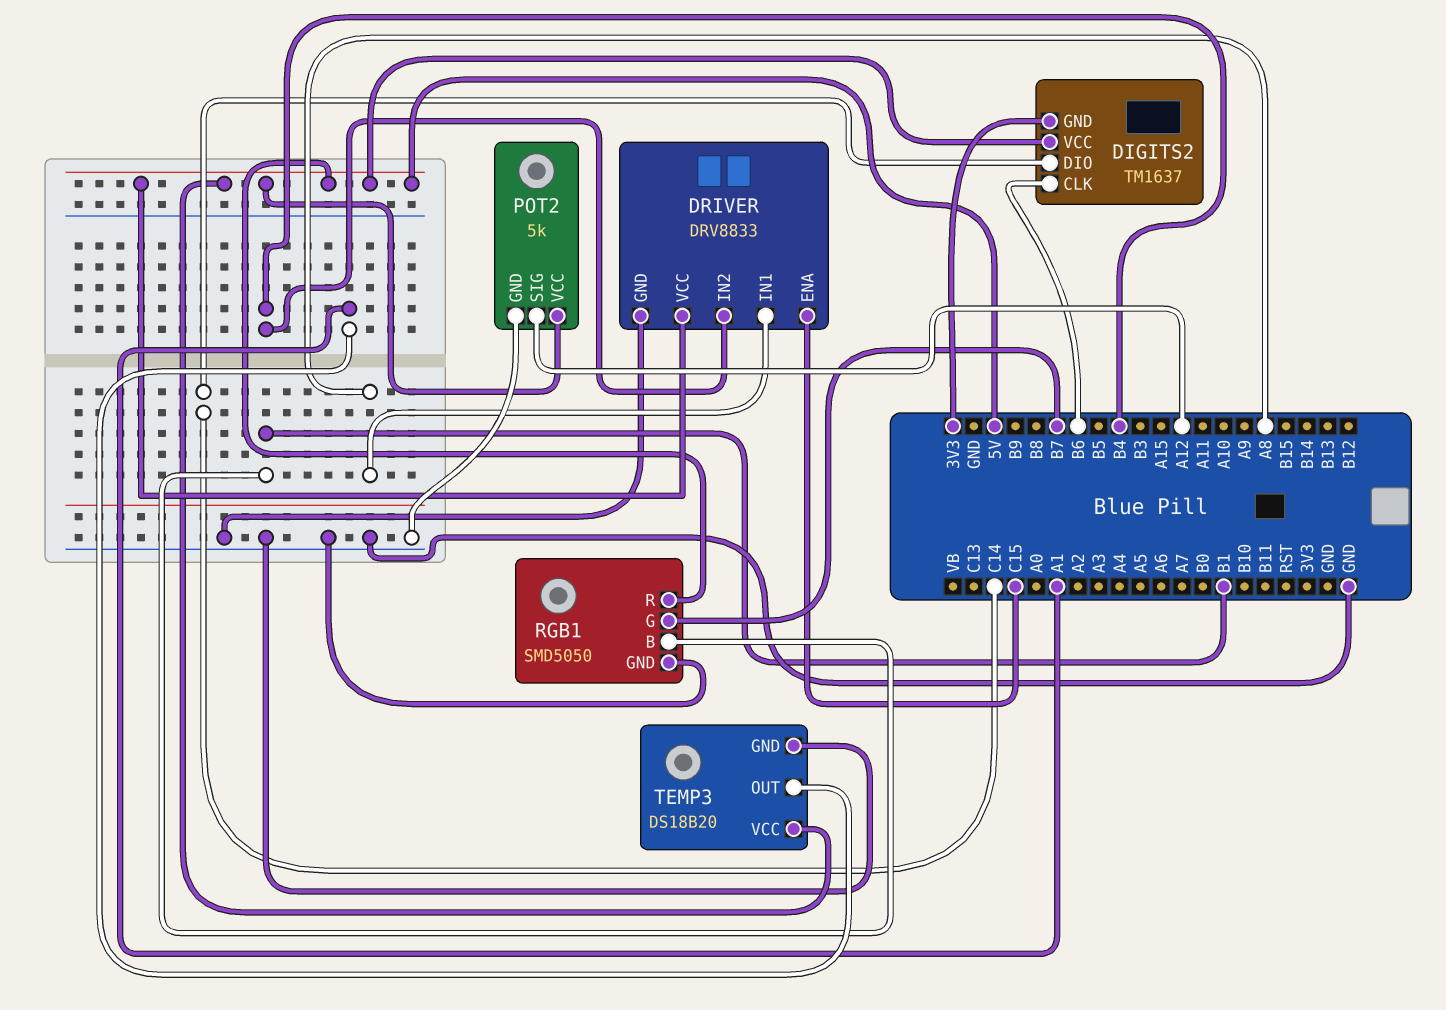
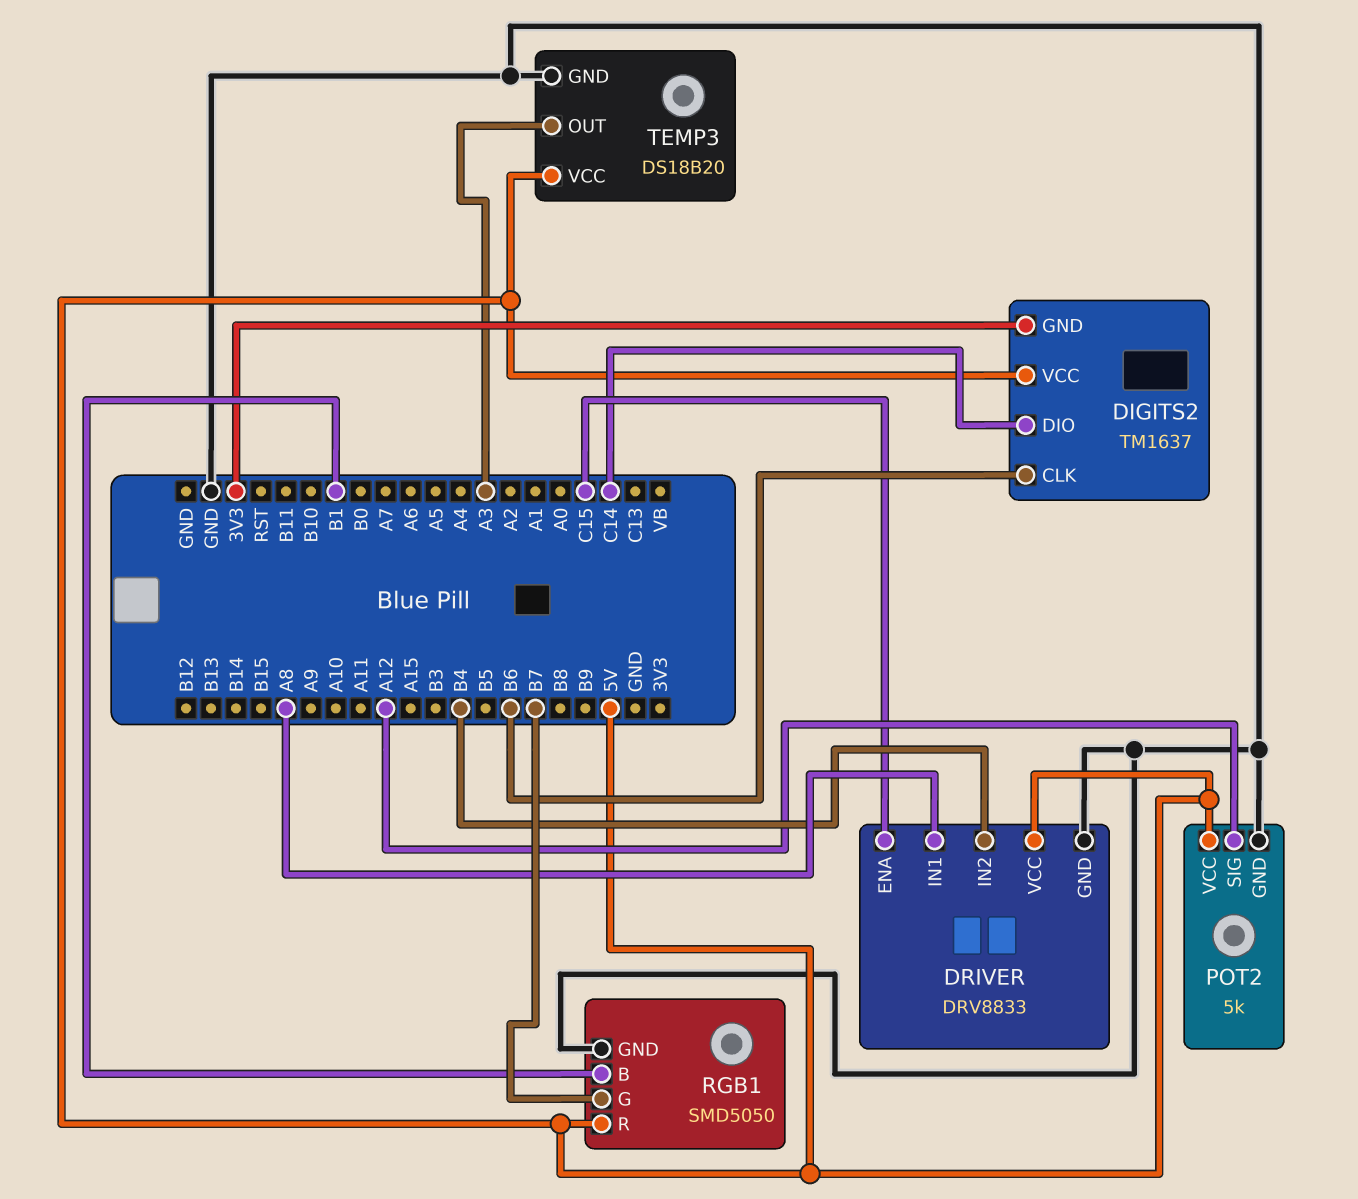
TEMP3 pin OUT: A1 -> A3

